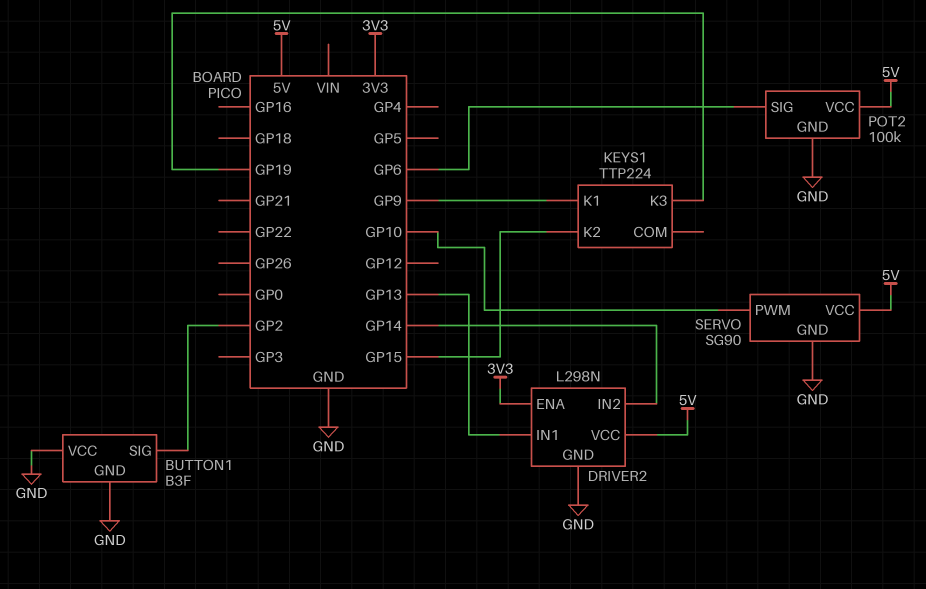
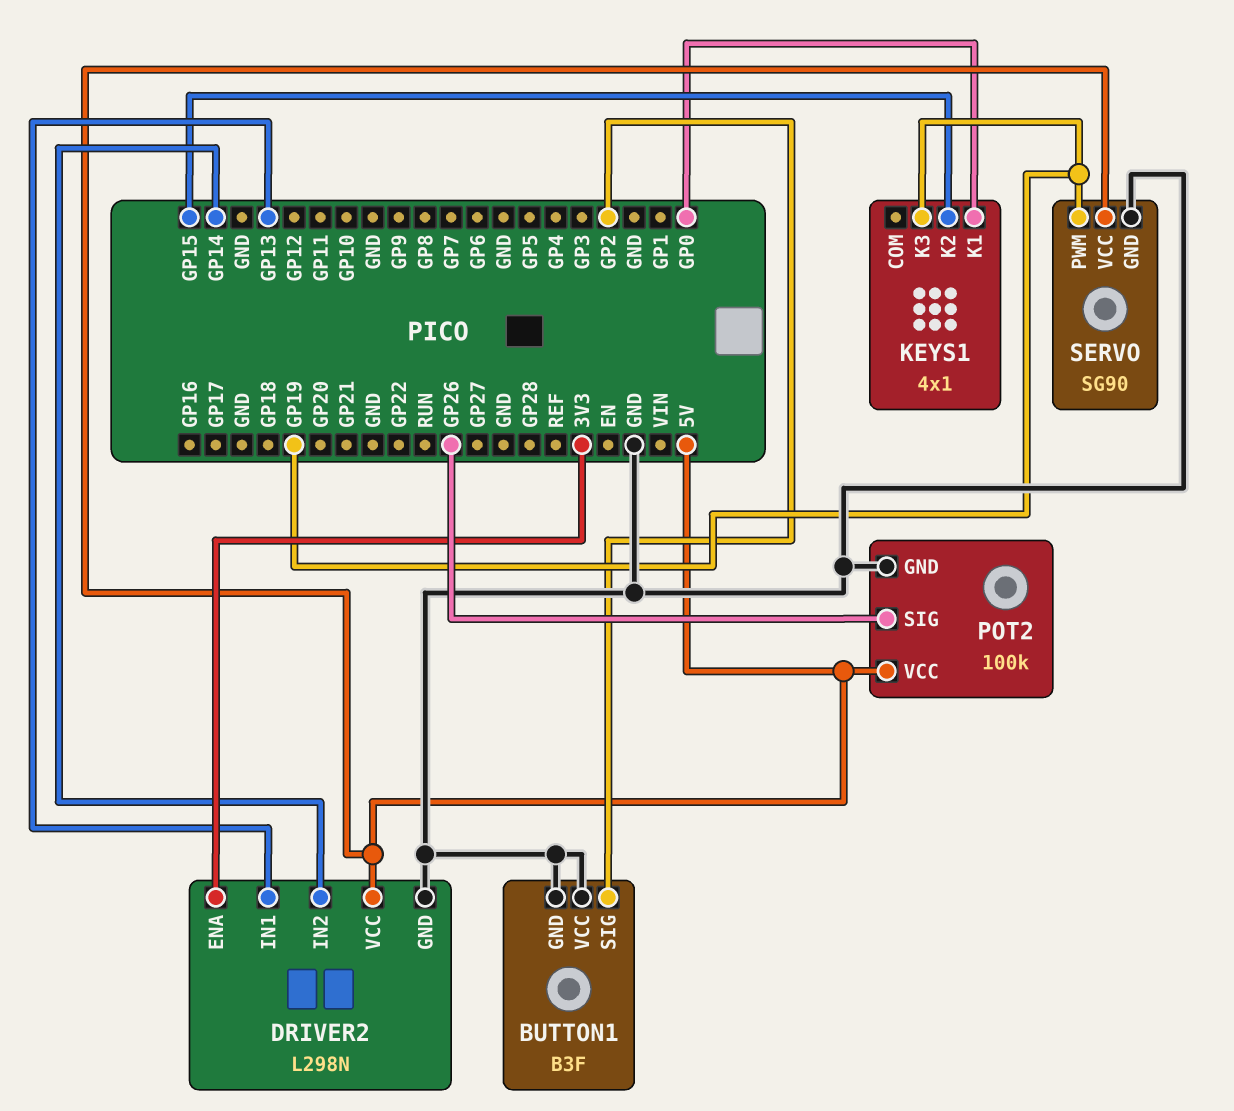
KEYS1: TTP224 -> 4x1
KEYS1 pin K1: GP9 -> GP0
POT2 pin SIG: GP6 -> GP26
SERVO pin PWM: GP10 -> GP19

